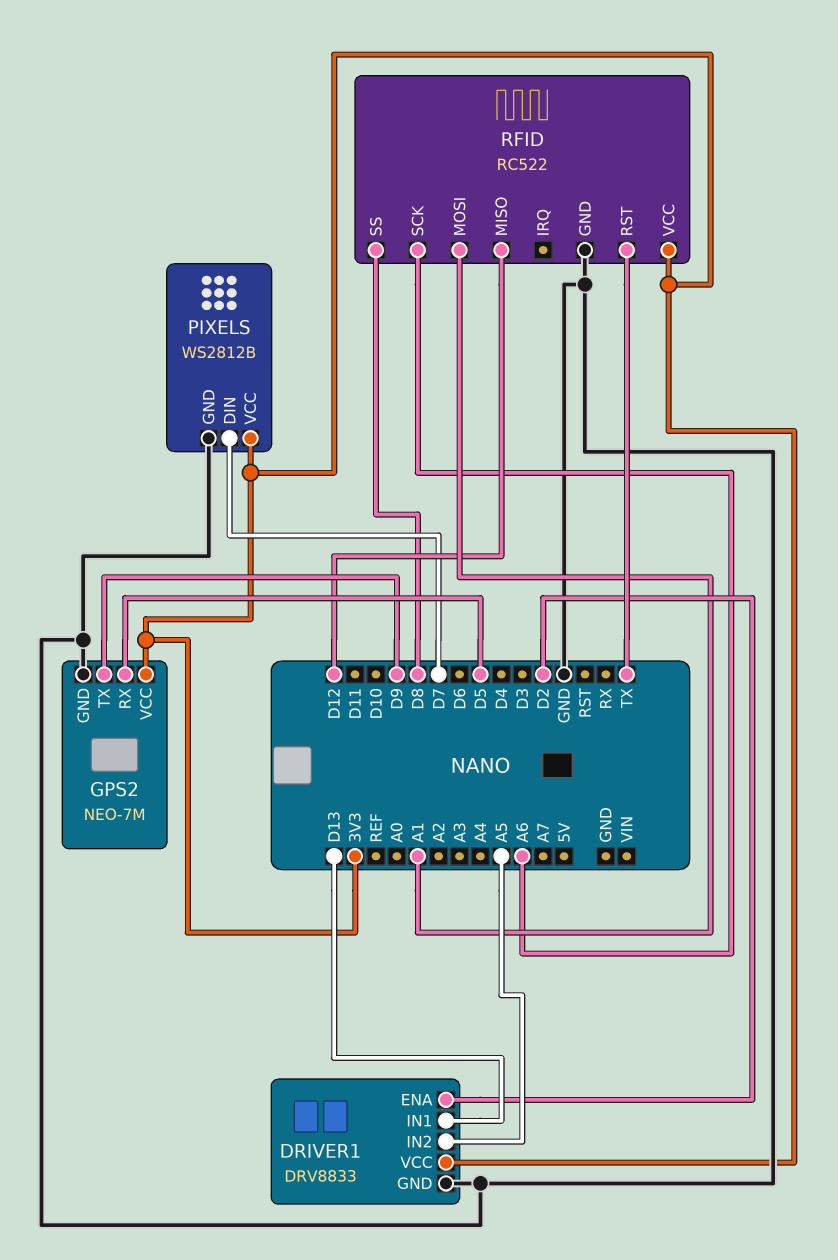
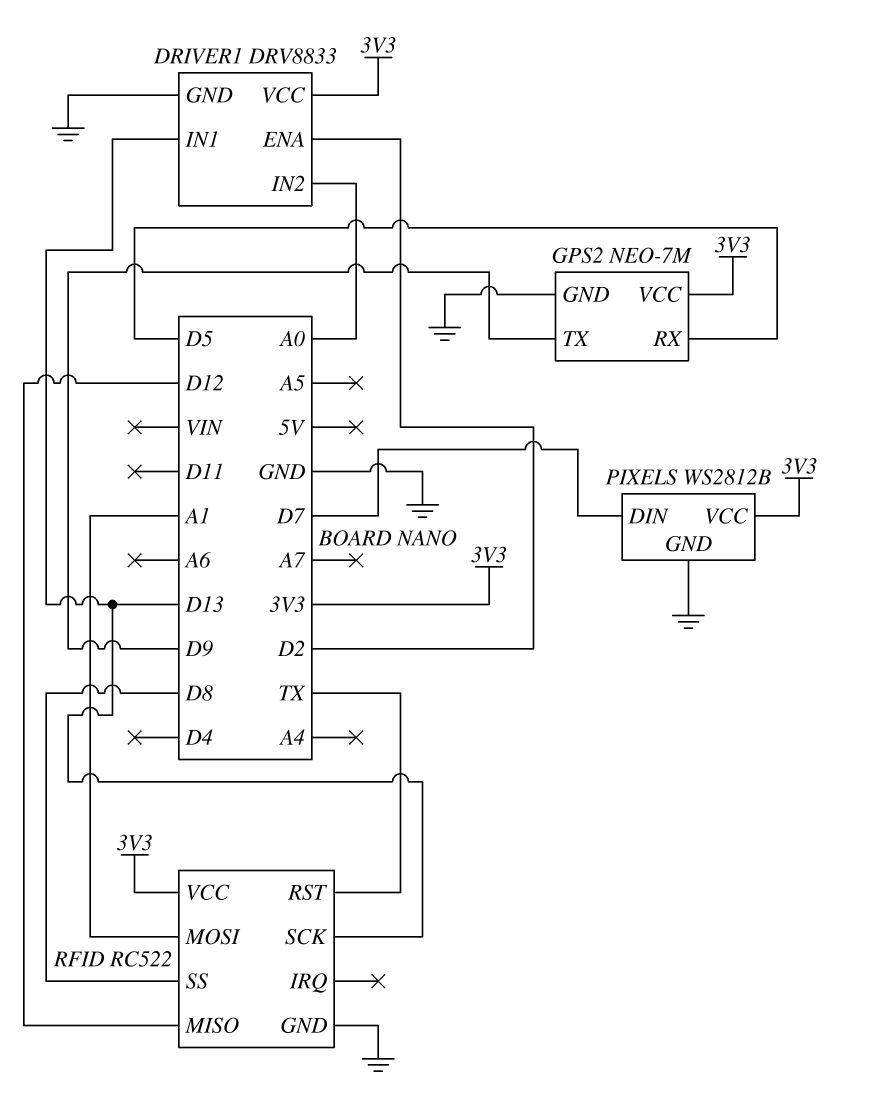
DRIVER1 pin IN2: A5 -> A0
RFID pin SCK: A6 -> D13

